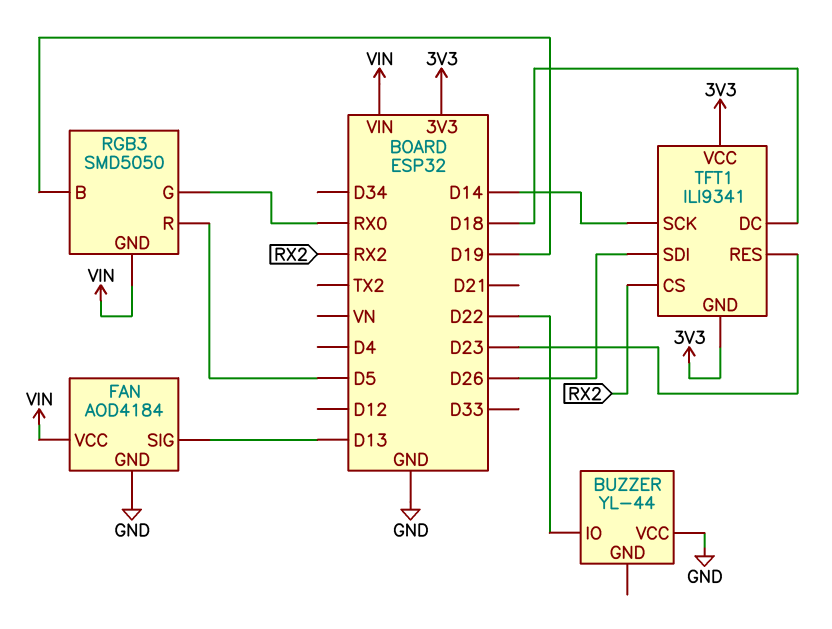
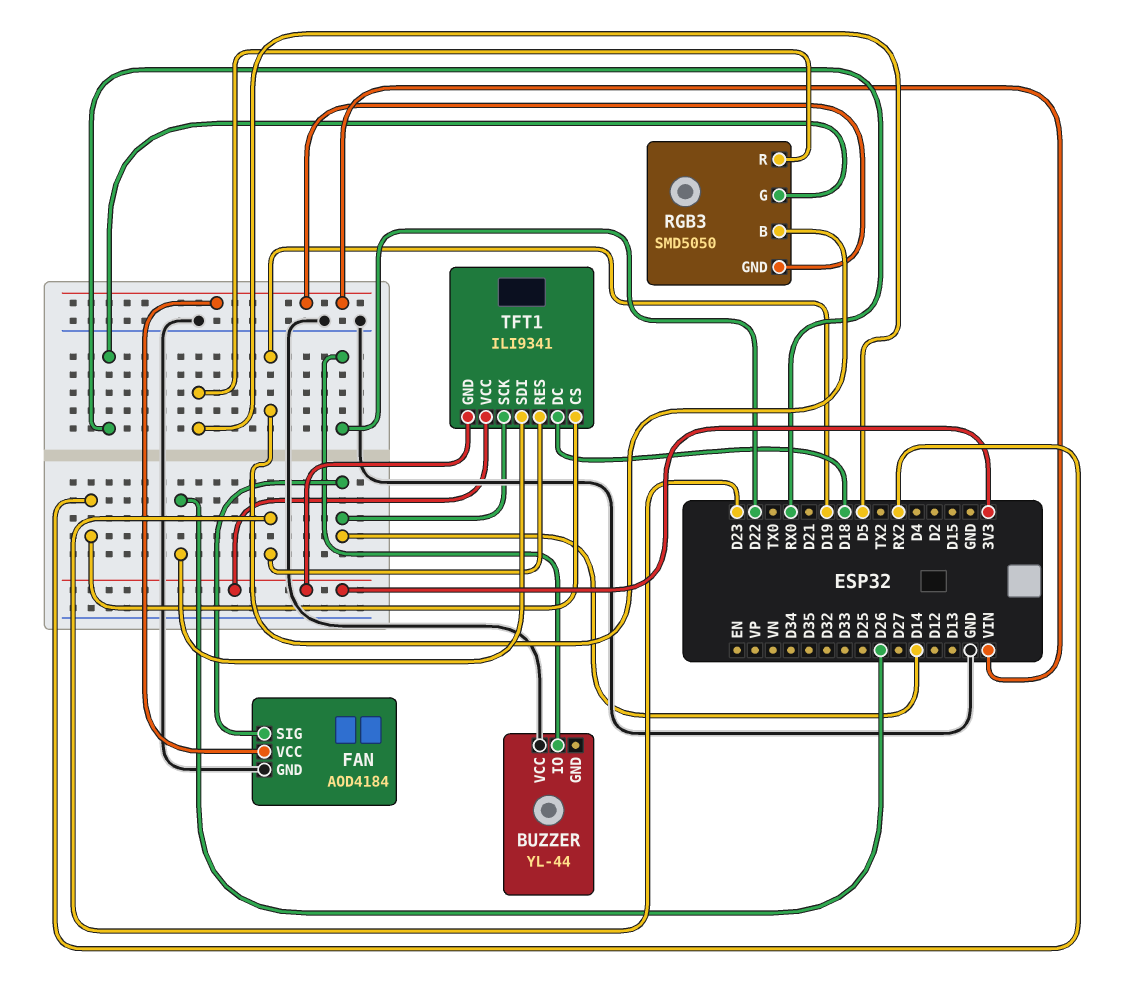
FAN pin SIG: D13 -> D14

